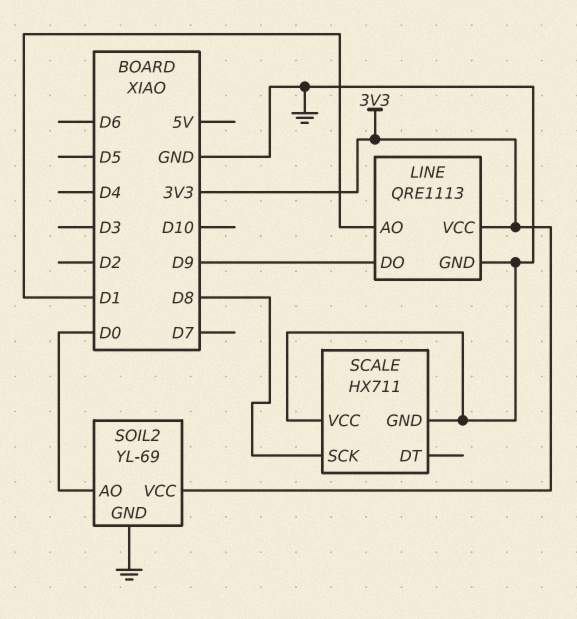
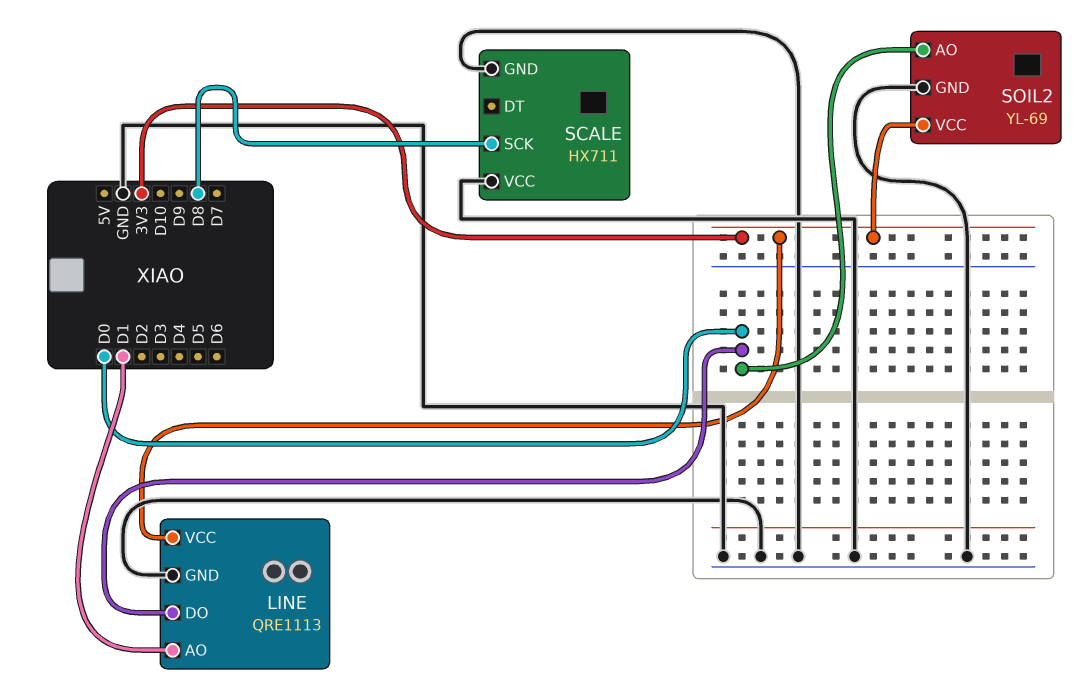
LINE pin DO: D9 -> D0

